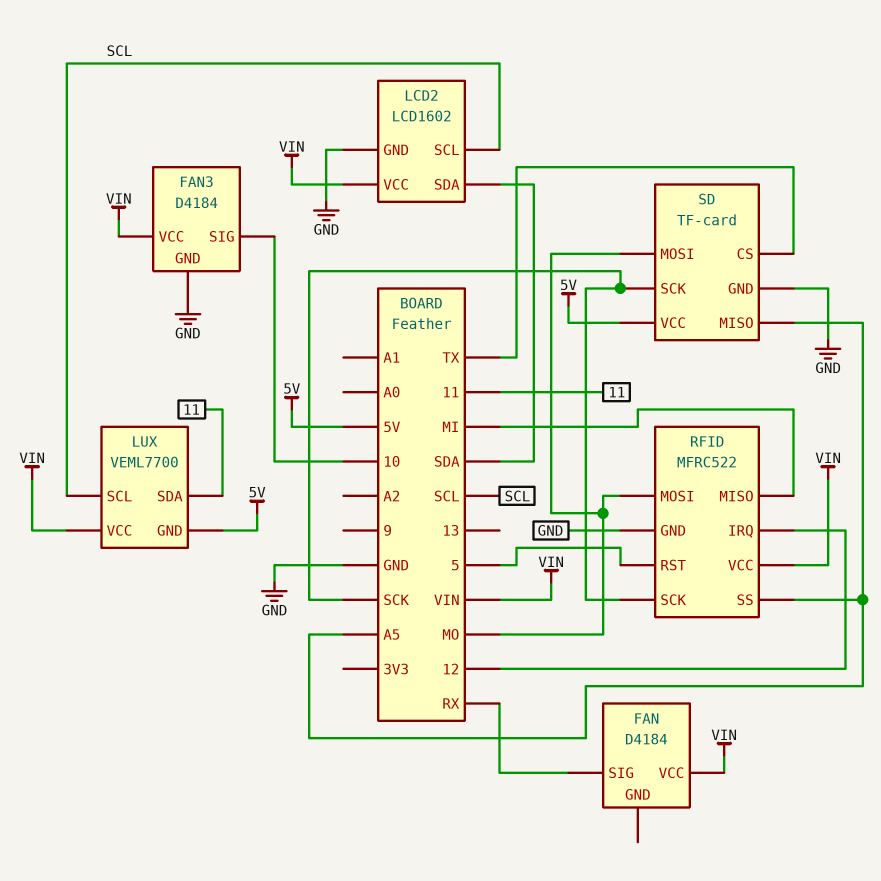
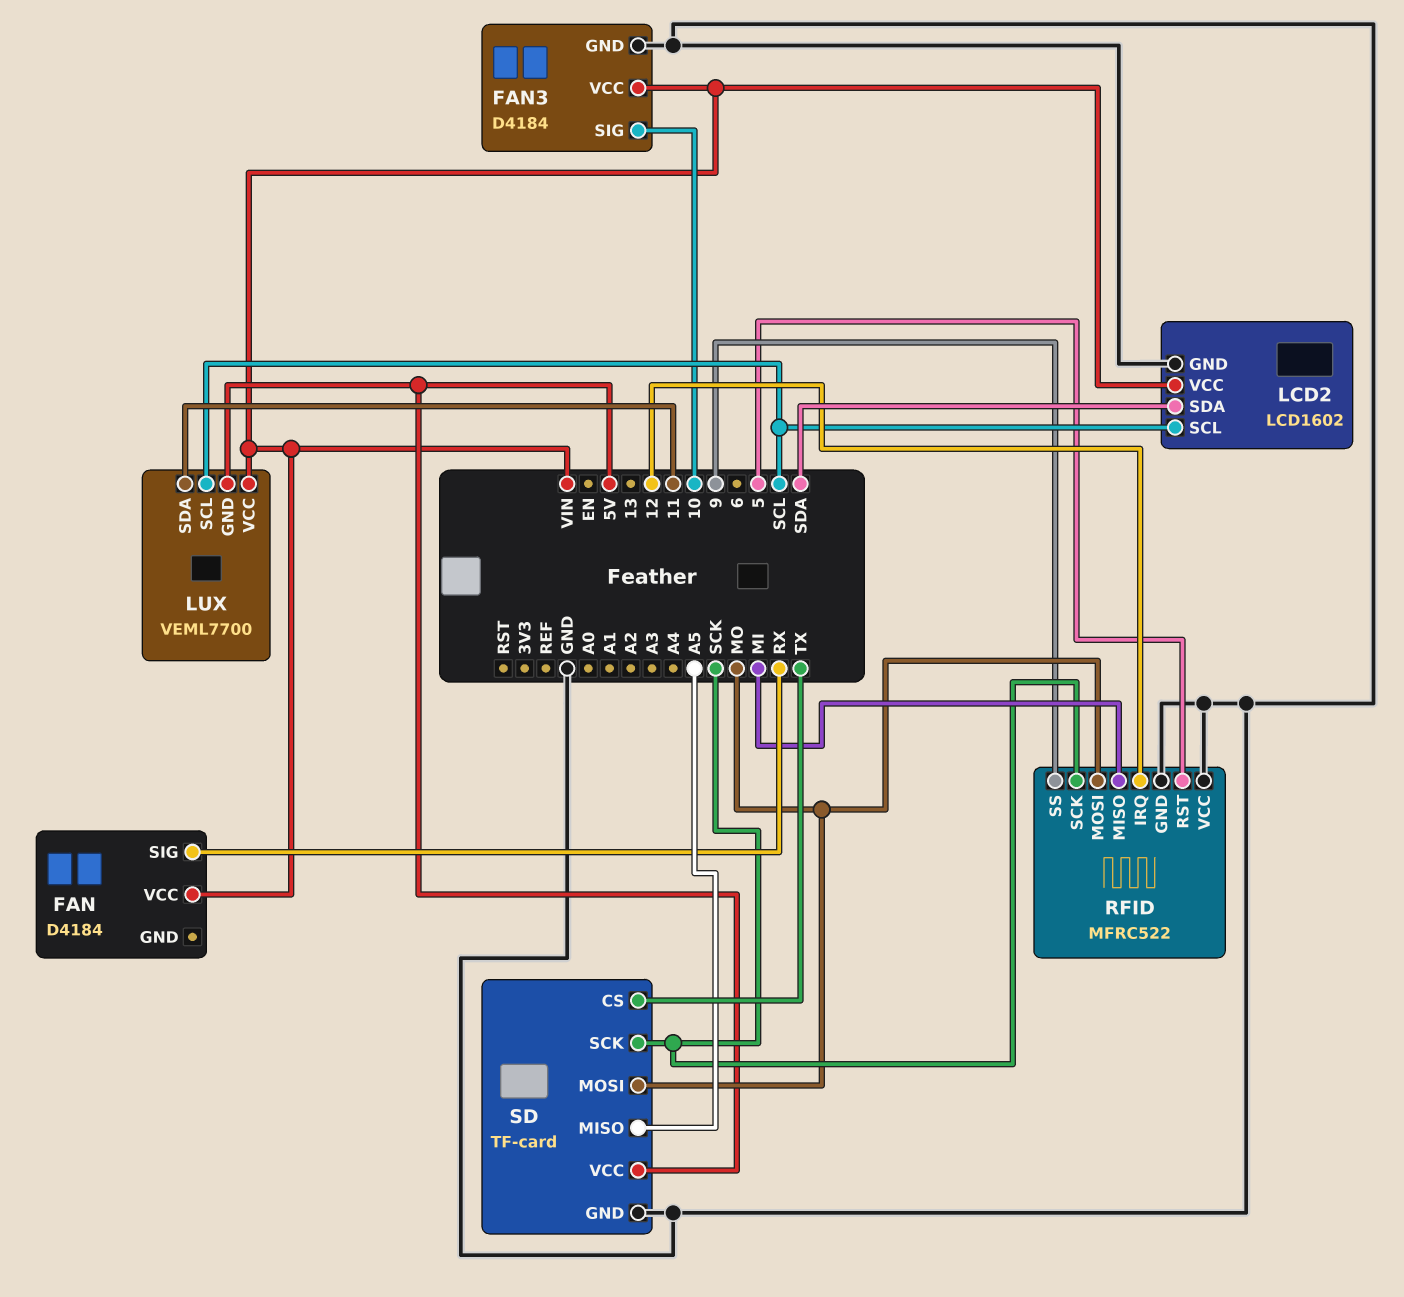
RFID pin SS: A5 -> 9
RFID pin VCC: VIN -> GND

